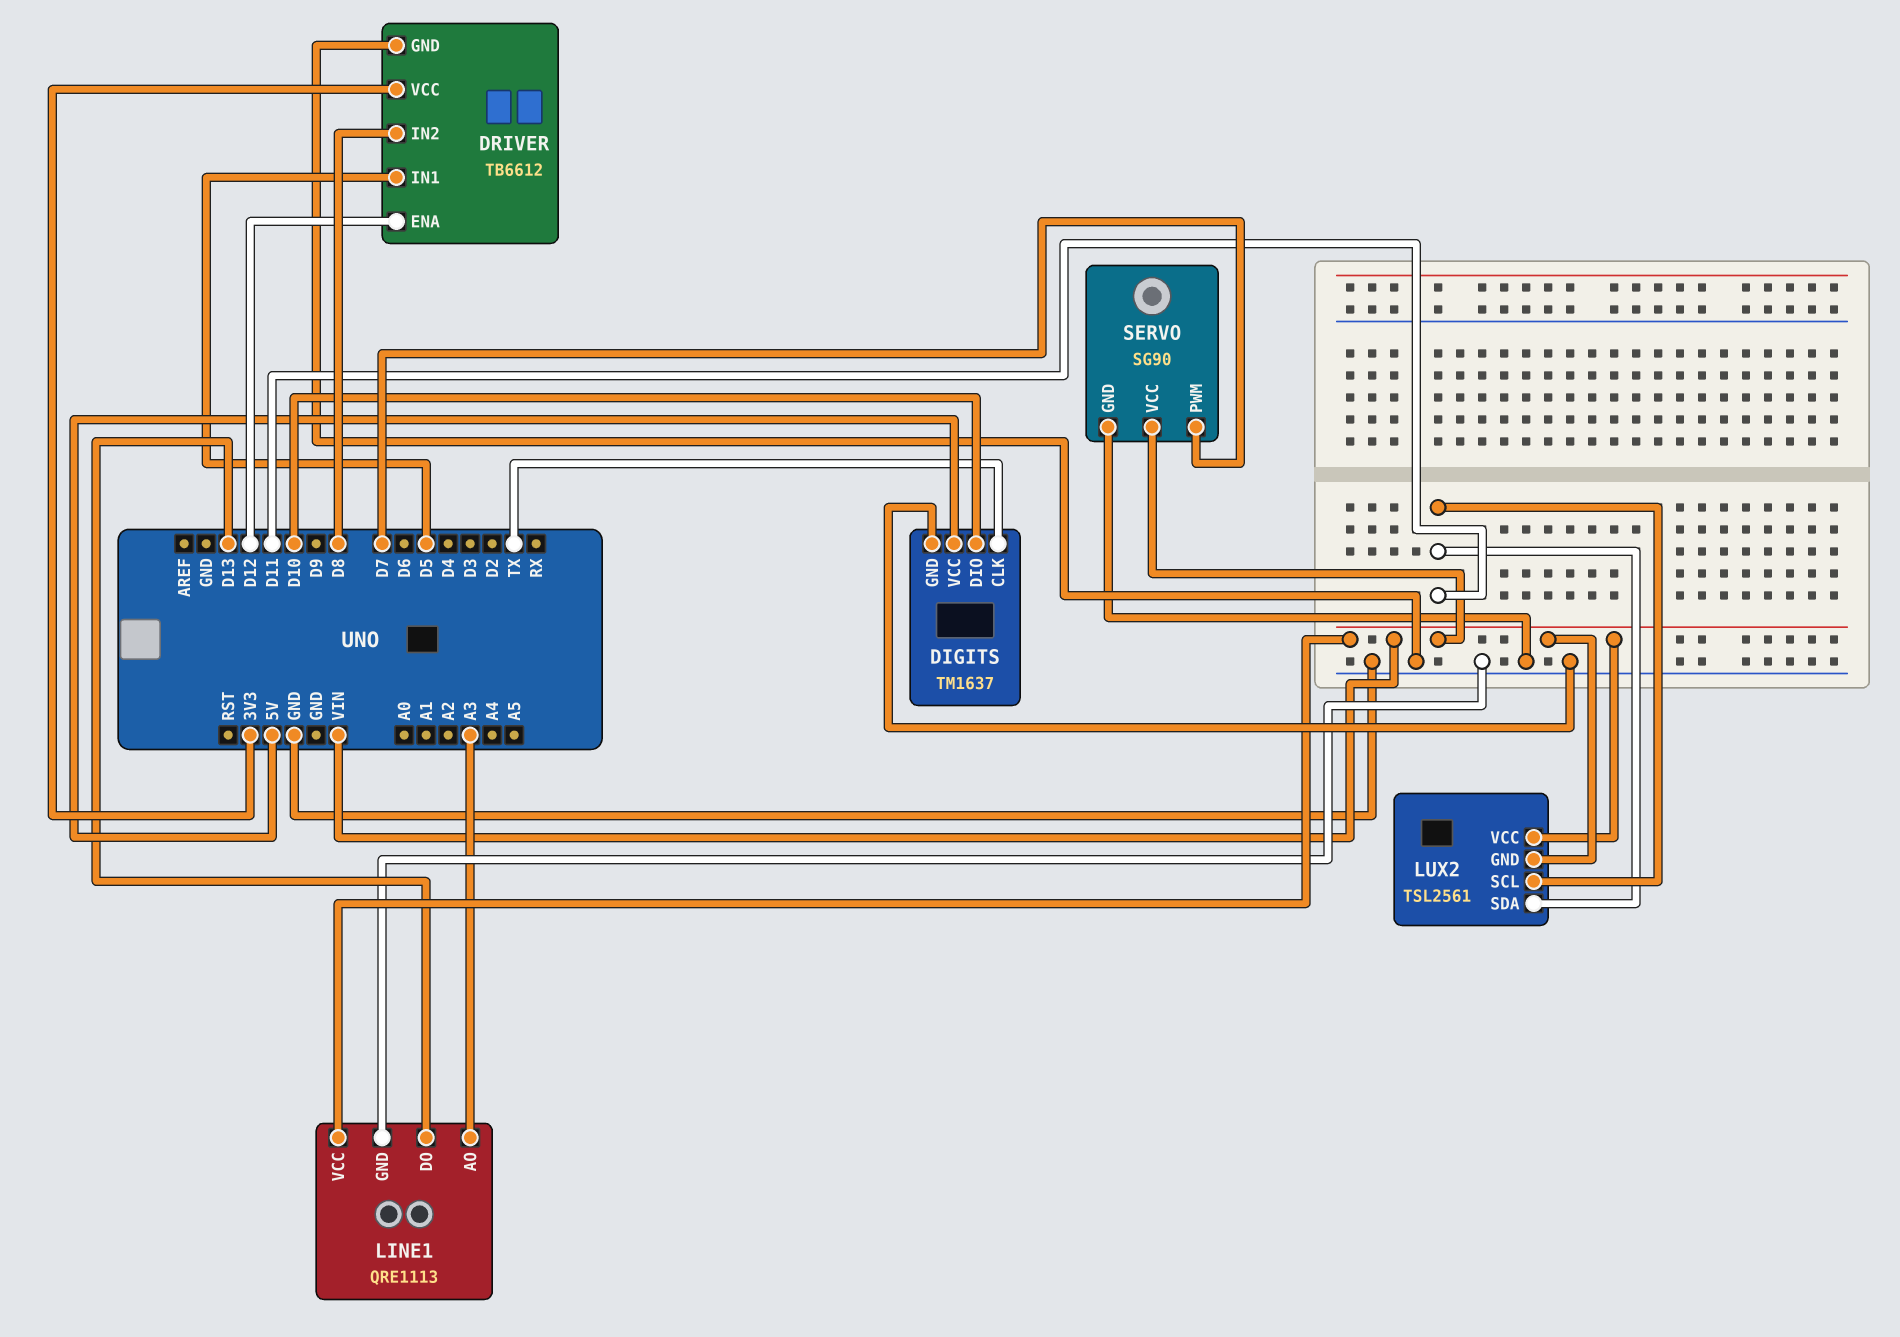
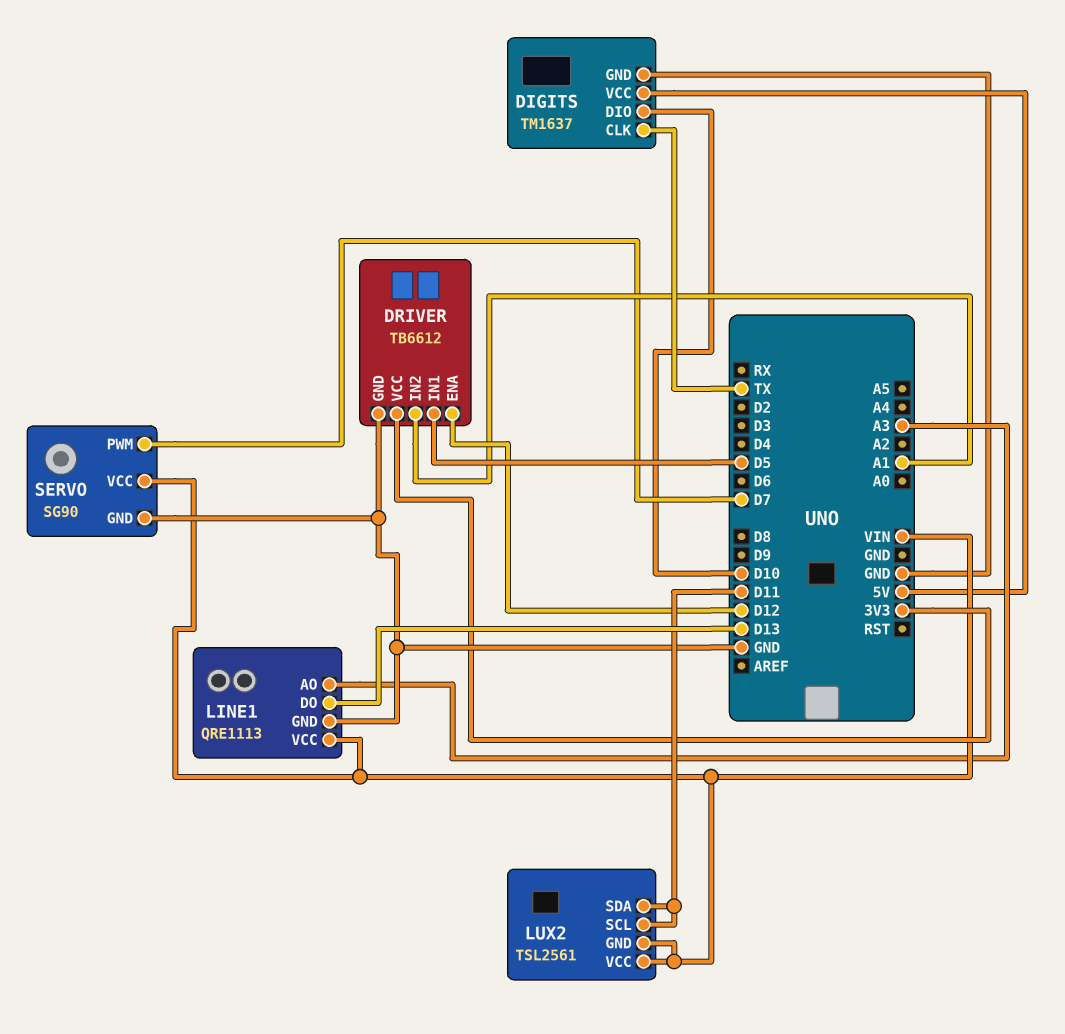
DRIVER pin IN2: D8 -> A1

